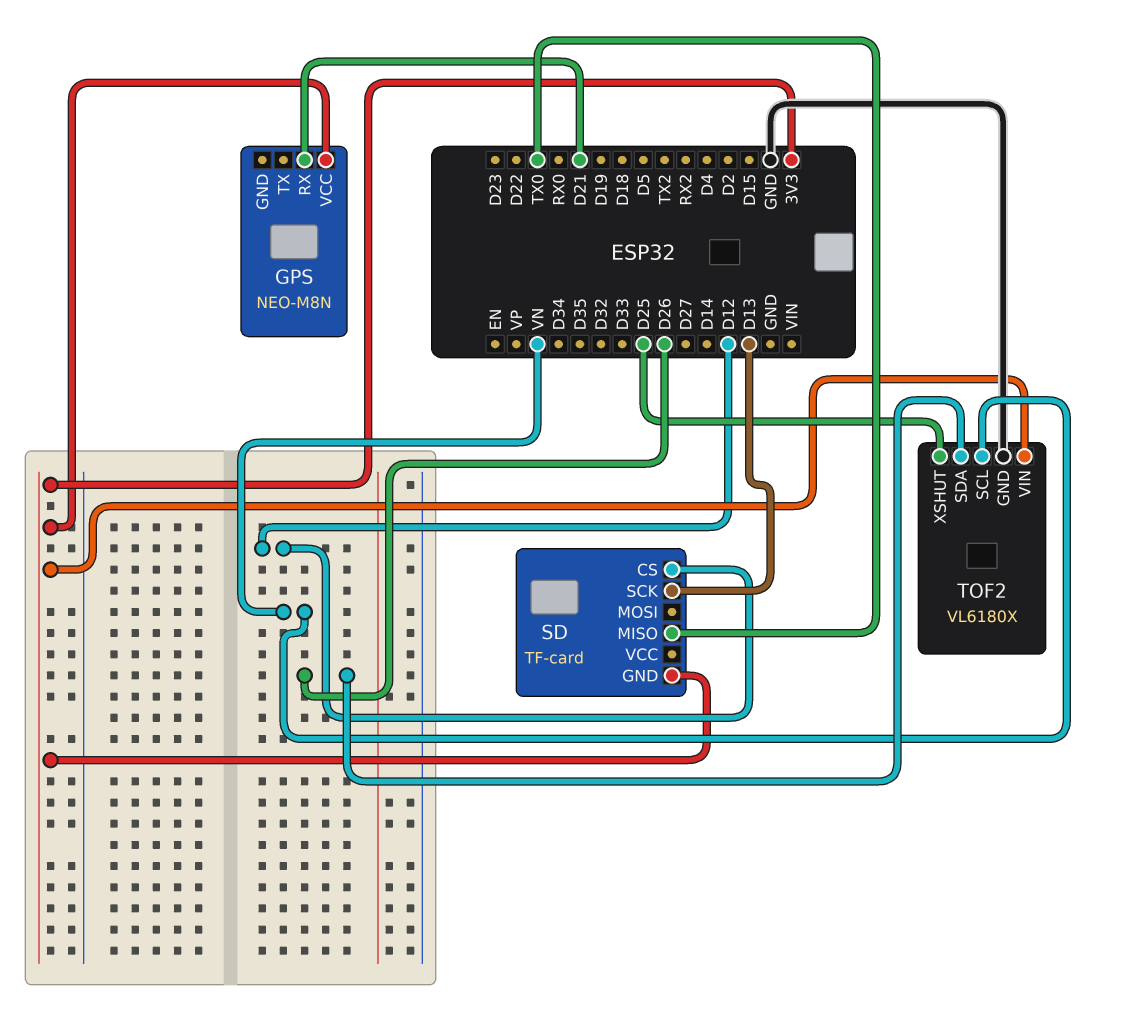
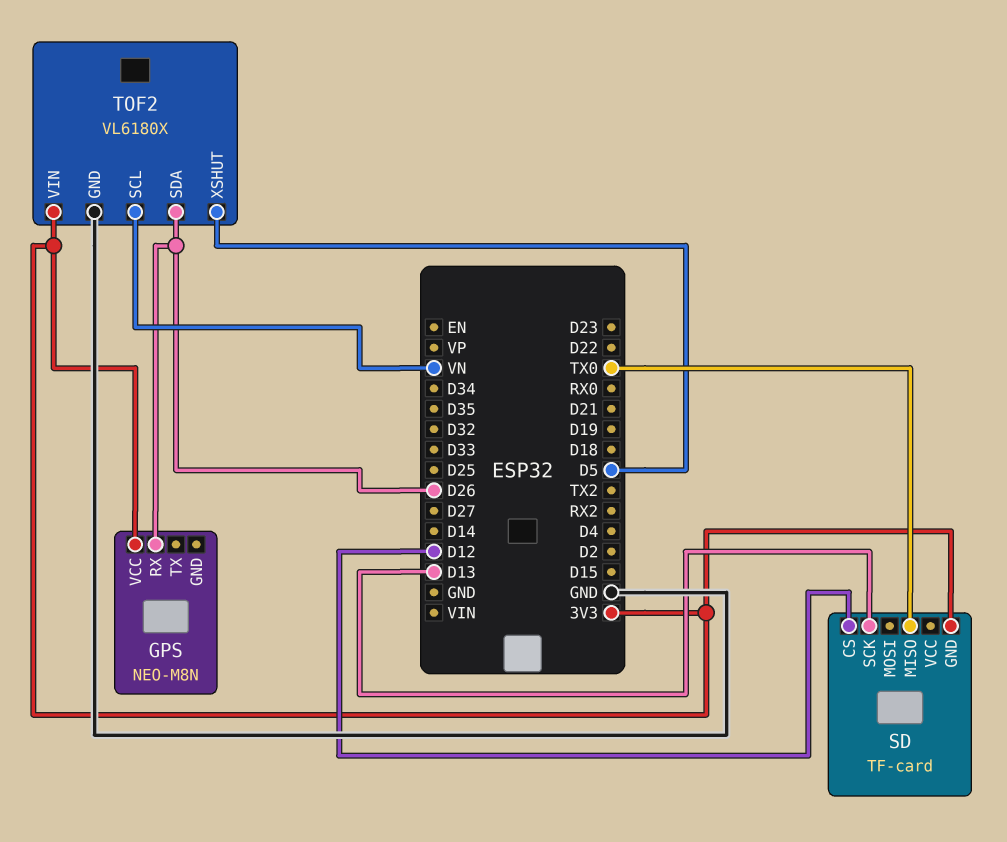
GPS pin RX: D21 -> D26
TOF2 pin XSHUT: D25 -> D5

